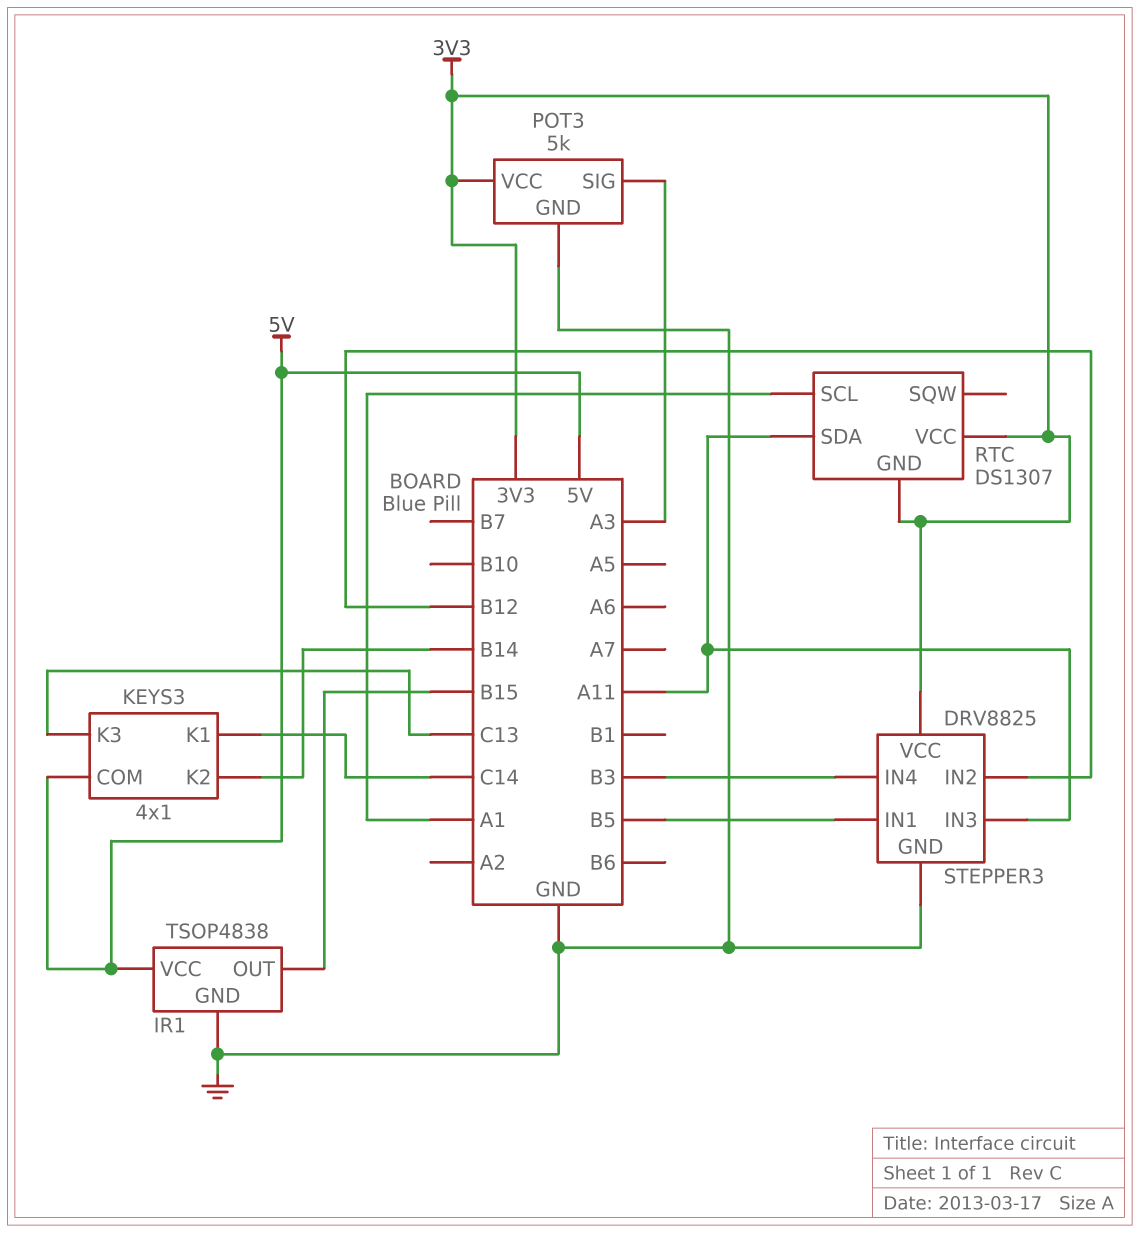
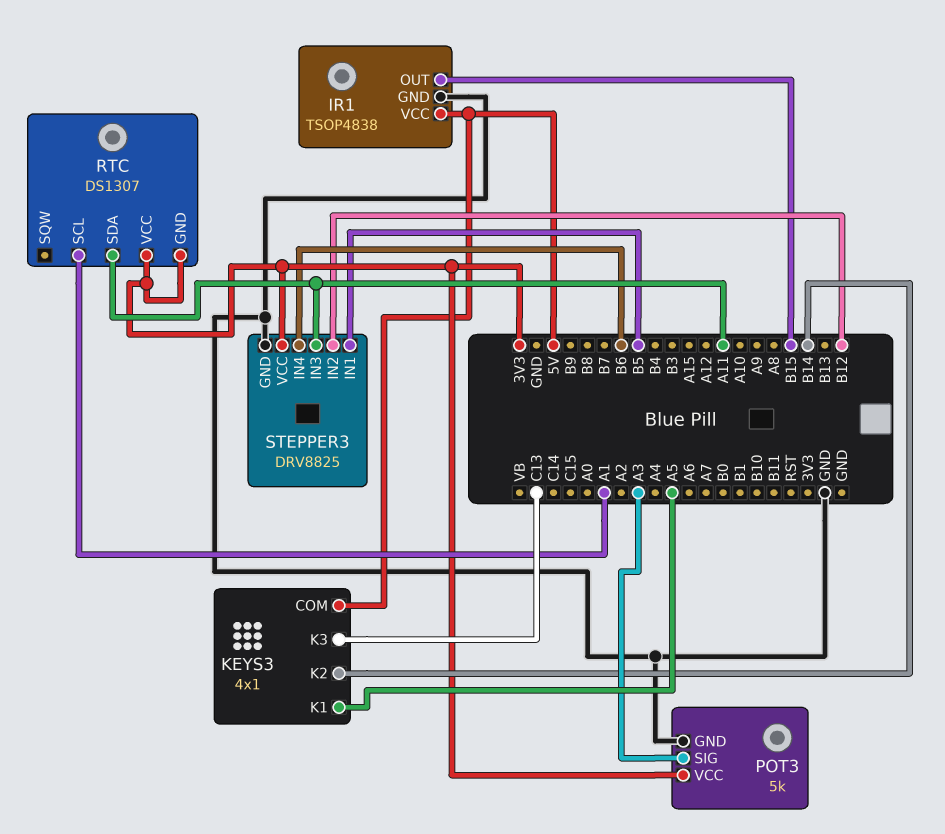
KEYS3 pin K1: C14 -> A5
STEPPER3 pin IN4: B3 -> B6

